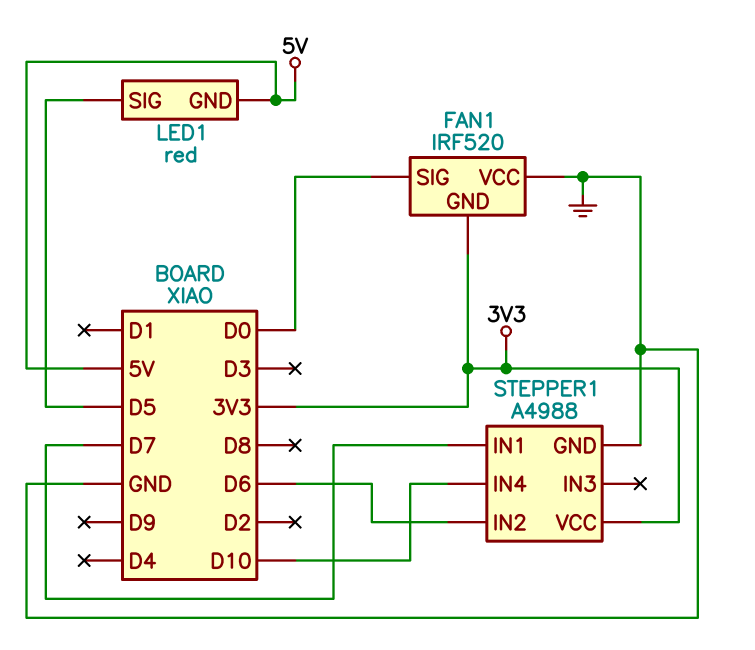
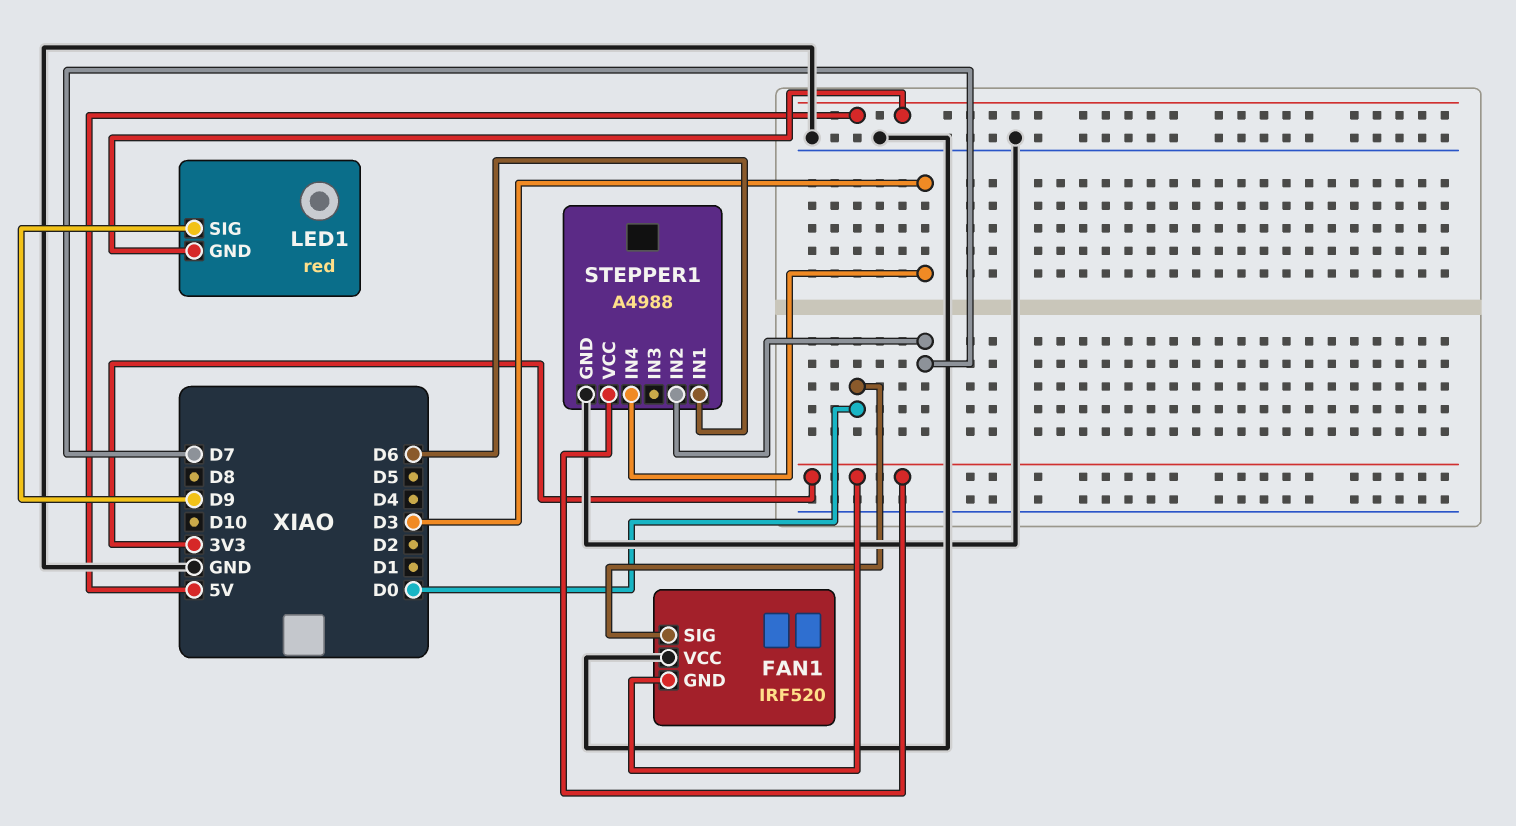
LED1 pin SIG: D5 -> D9
STEPPER1 pin IN1: D7 -> D6
STEPPER1 pin IN2: D6 -> D7
STEPPER1 pin IN4: D10 -> D3

